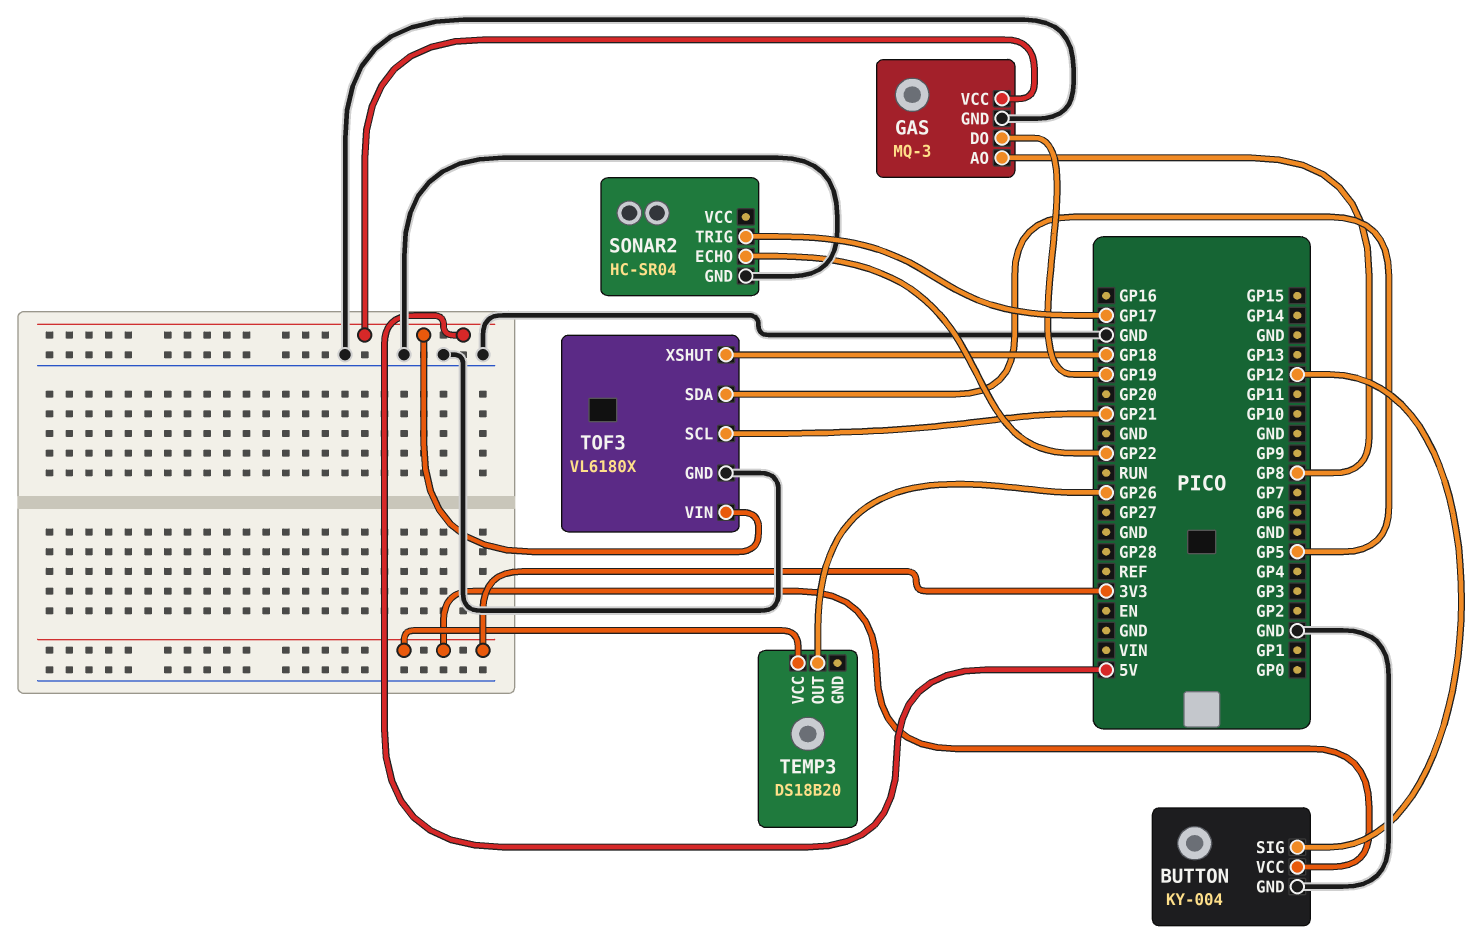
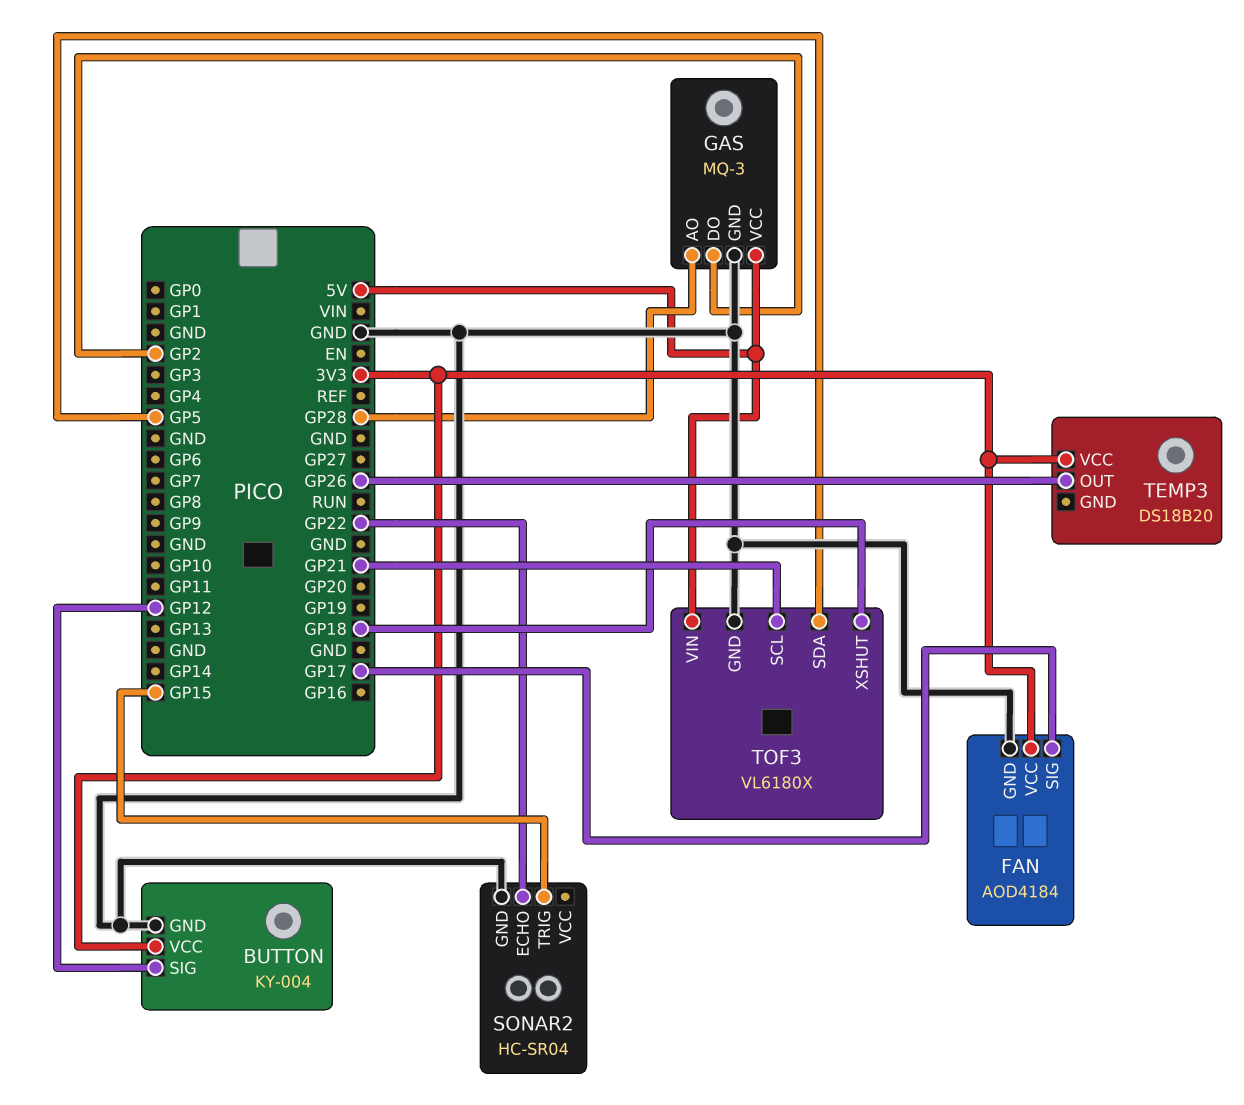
FAN: none -> AOD4184
FAN pin GND: none -> GND
FAN pin SIG: none -> GP17
FAN pin VCC: none -> 3V3
GAS pin AO: GP8 -> GP28
GAS pin DO: GP19 -> GP2
SONAR2 pin TRIG: GP17 -> GP15

